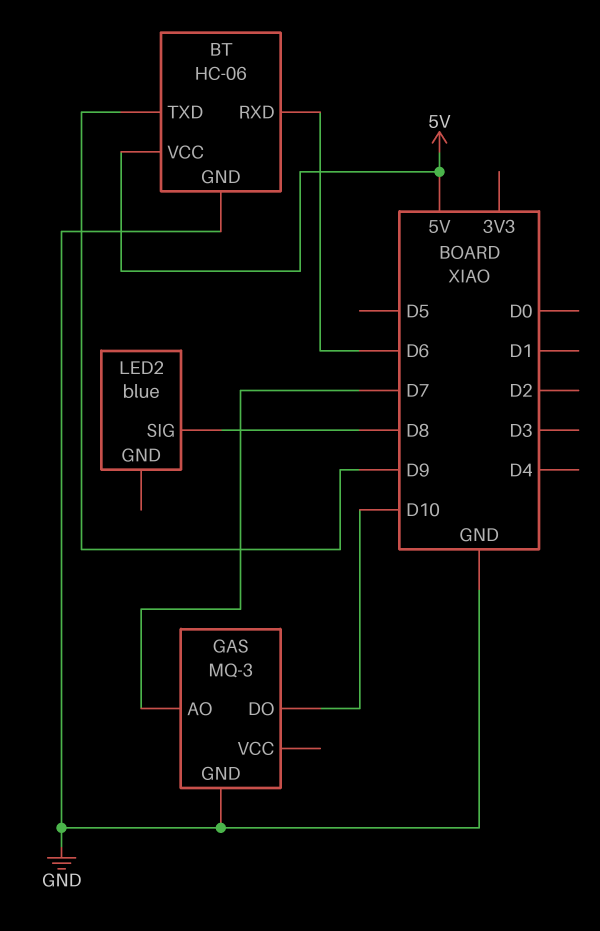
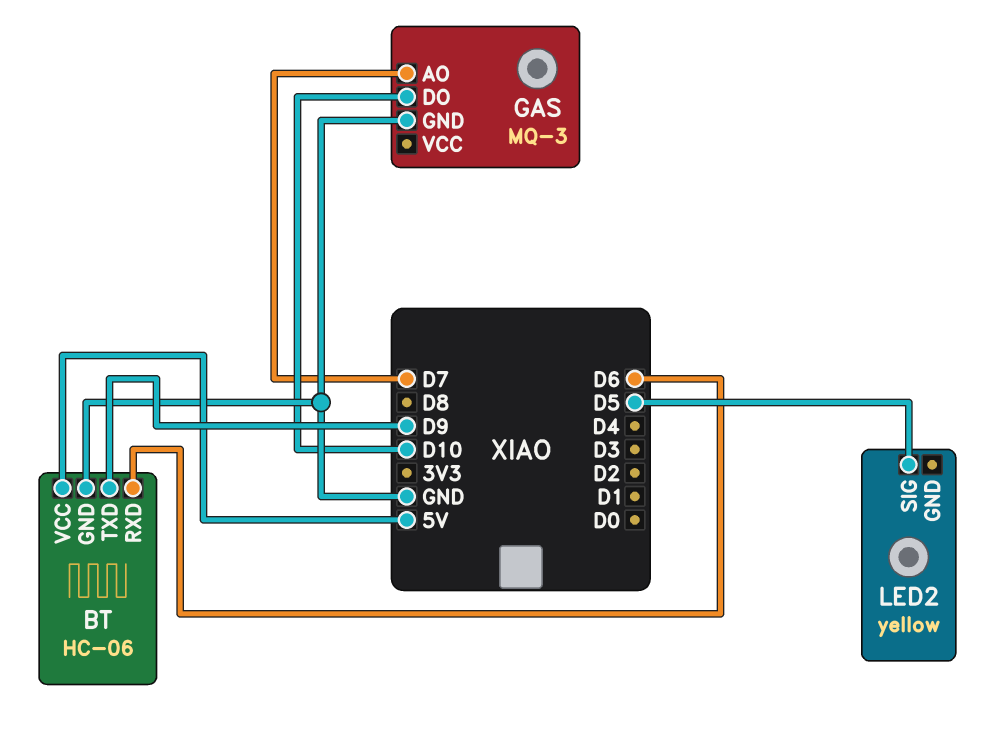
LED2: blue -> yellow
LED2 pin SIG: D8 -> D5

